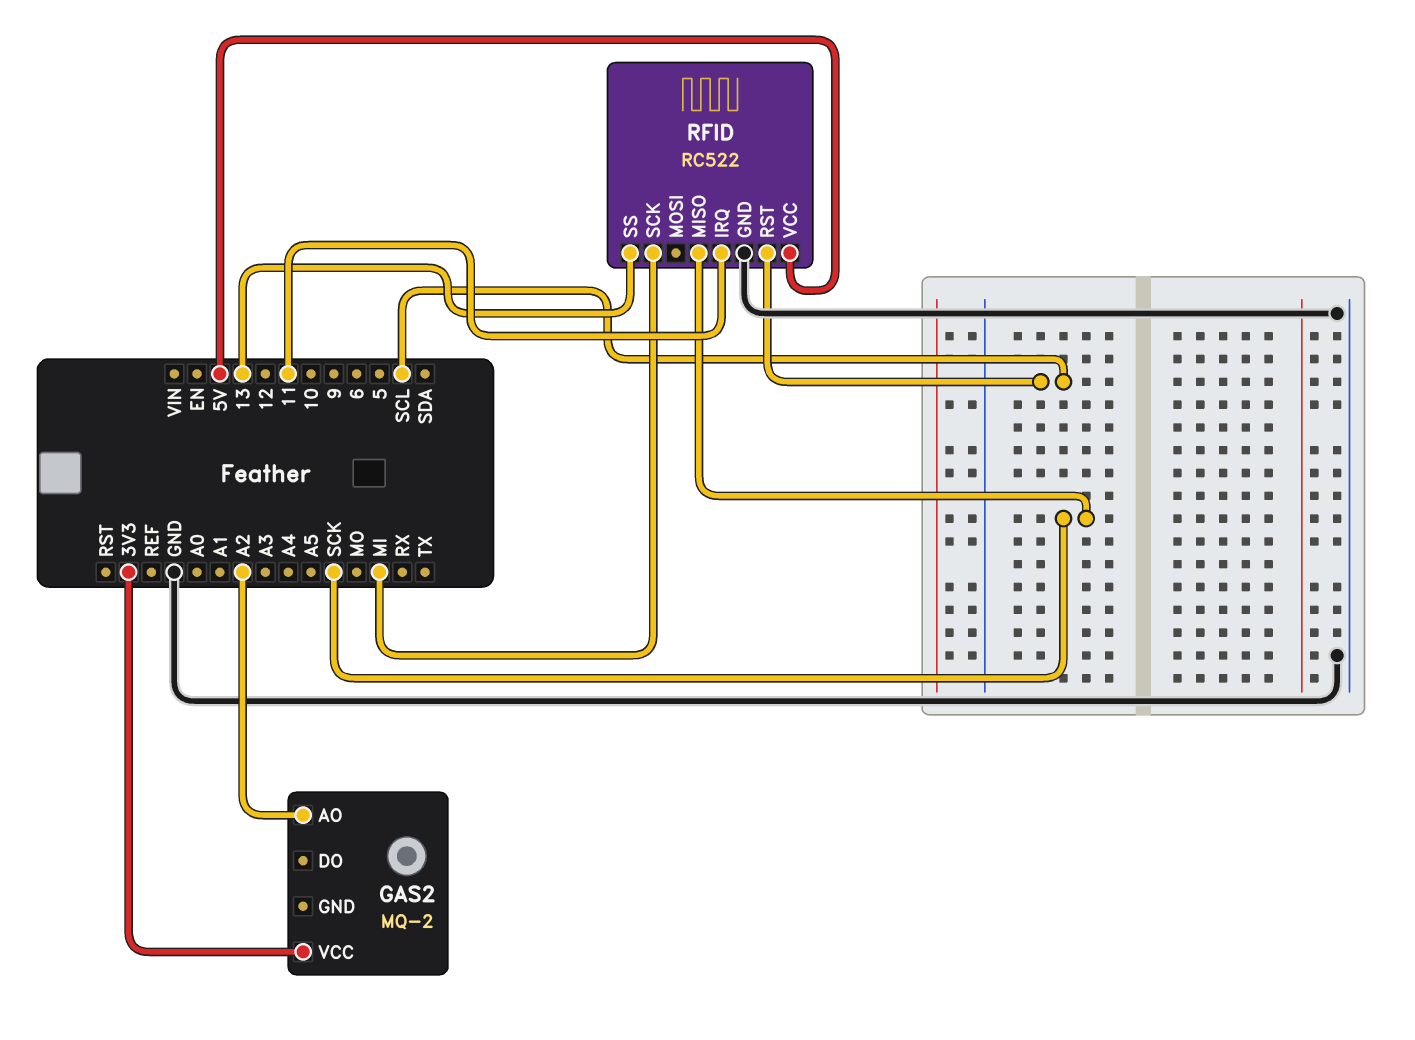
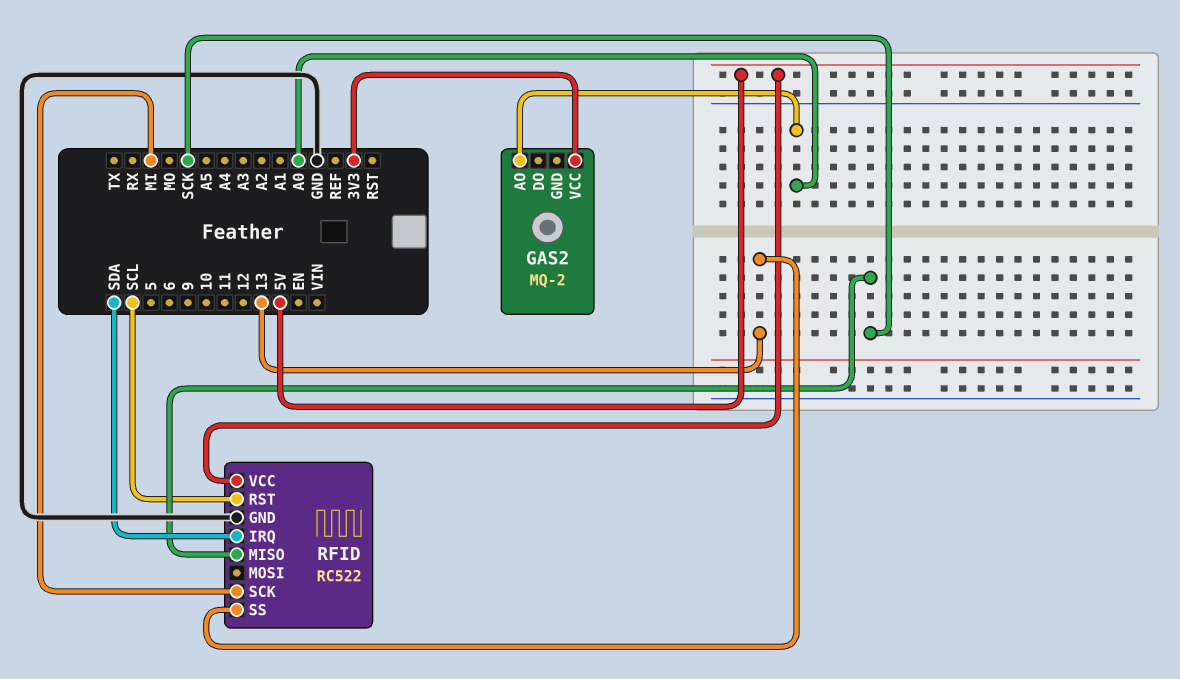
GAS2 pin AO: A2 -> A0
RFID pin IRQ: 11 -> SDA

